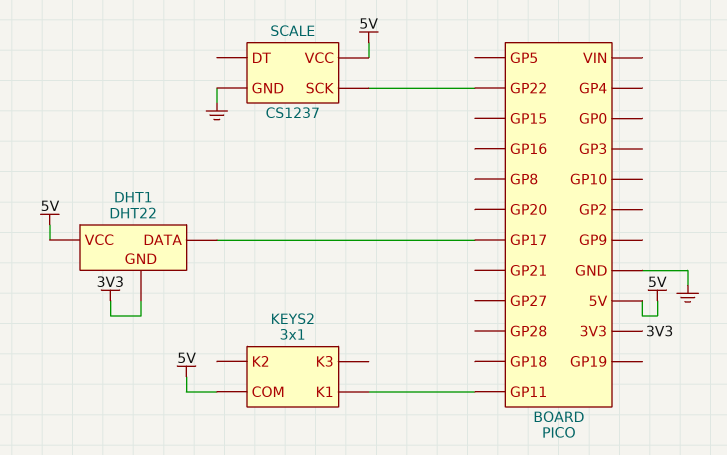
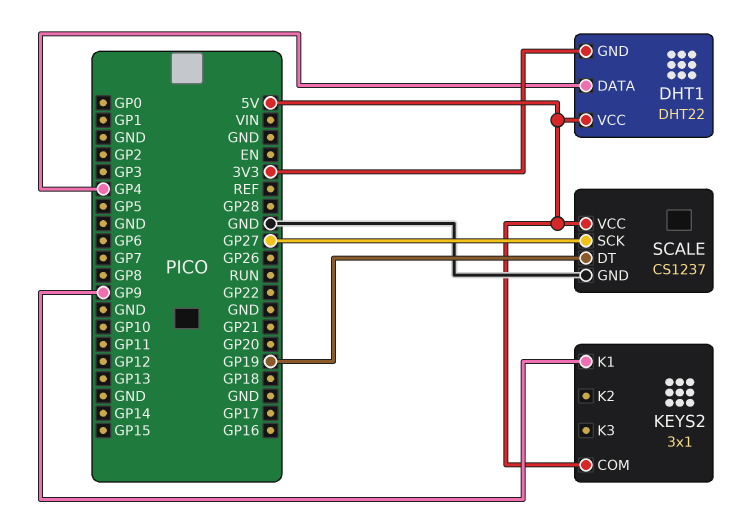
DHT1 pin DATA: GP17 -> GP4
KEYS2 pin K1: GP11 -> GP9
SCALE pin DT: none -> GP19
SCALE pin SCK: GP22 -> GP27

